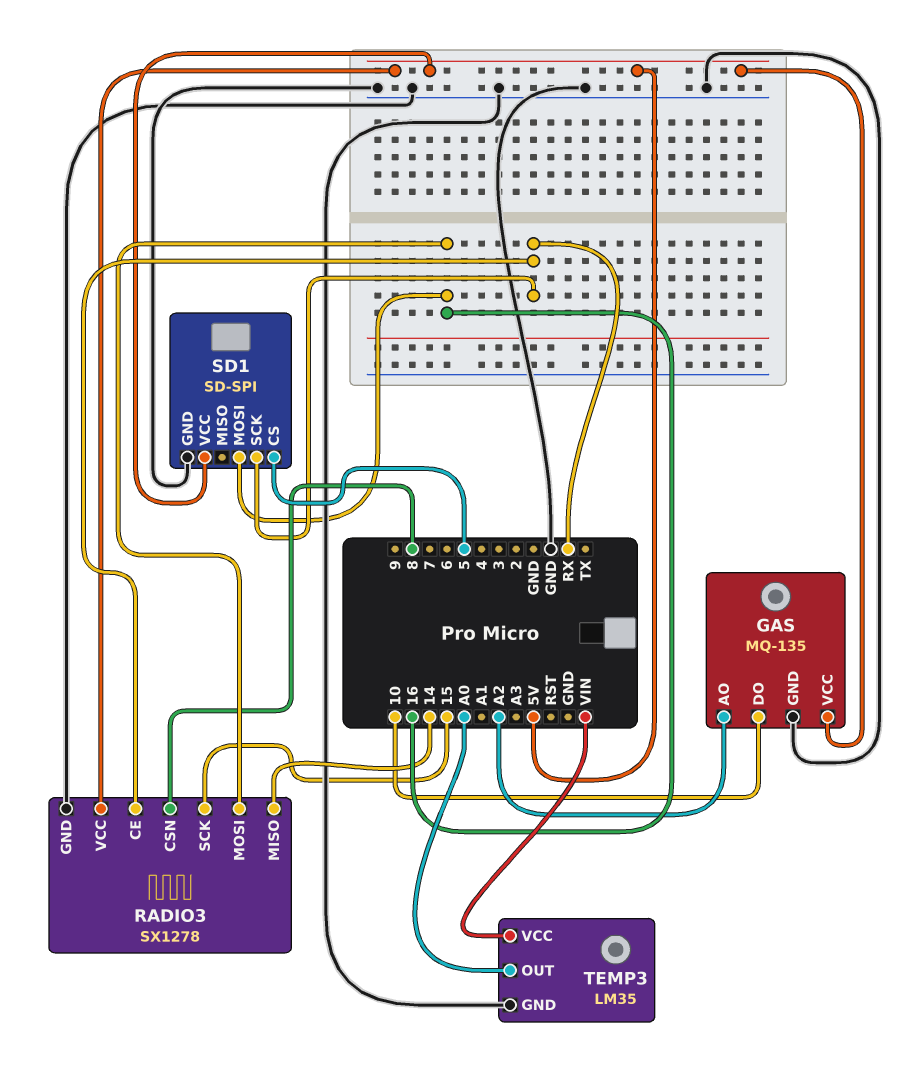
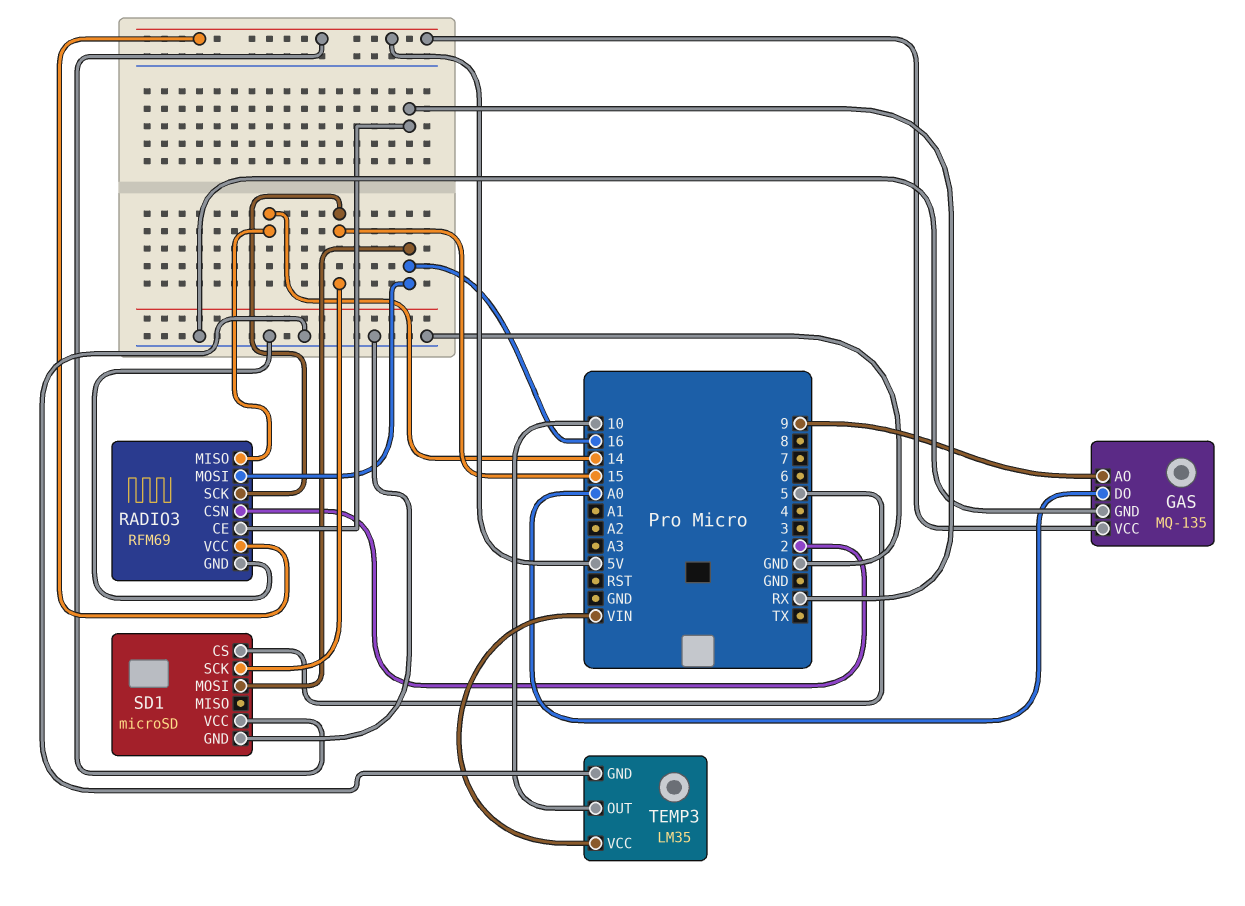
GAS pin AO: A2 -> 9
GAS pin DO: 10 -> A0
RADIO3: SX1278 -> RFM69
RADIO3 pin CSN: 8 -> 2
SD1: SD-SPI -> microSD
SD1 pin SCK: RX -> 15
TEMP3 pin OUT: A0 -> 10

